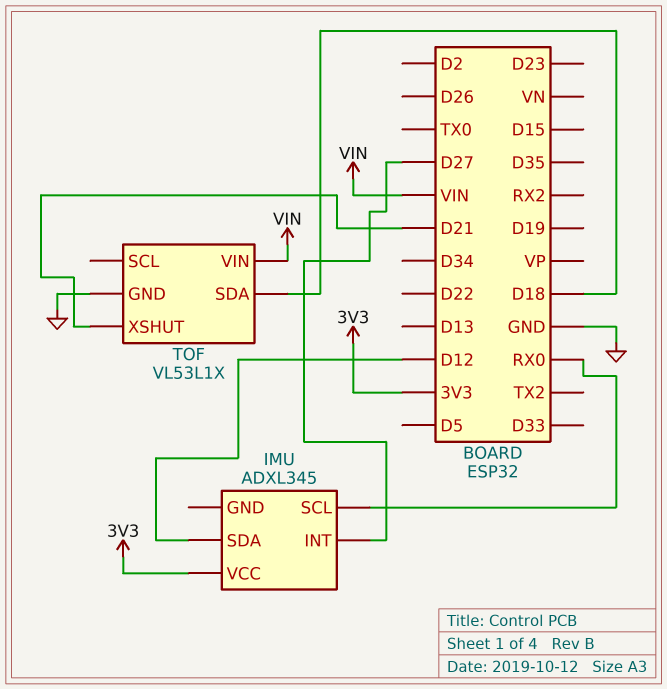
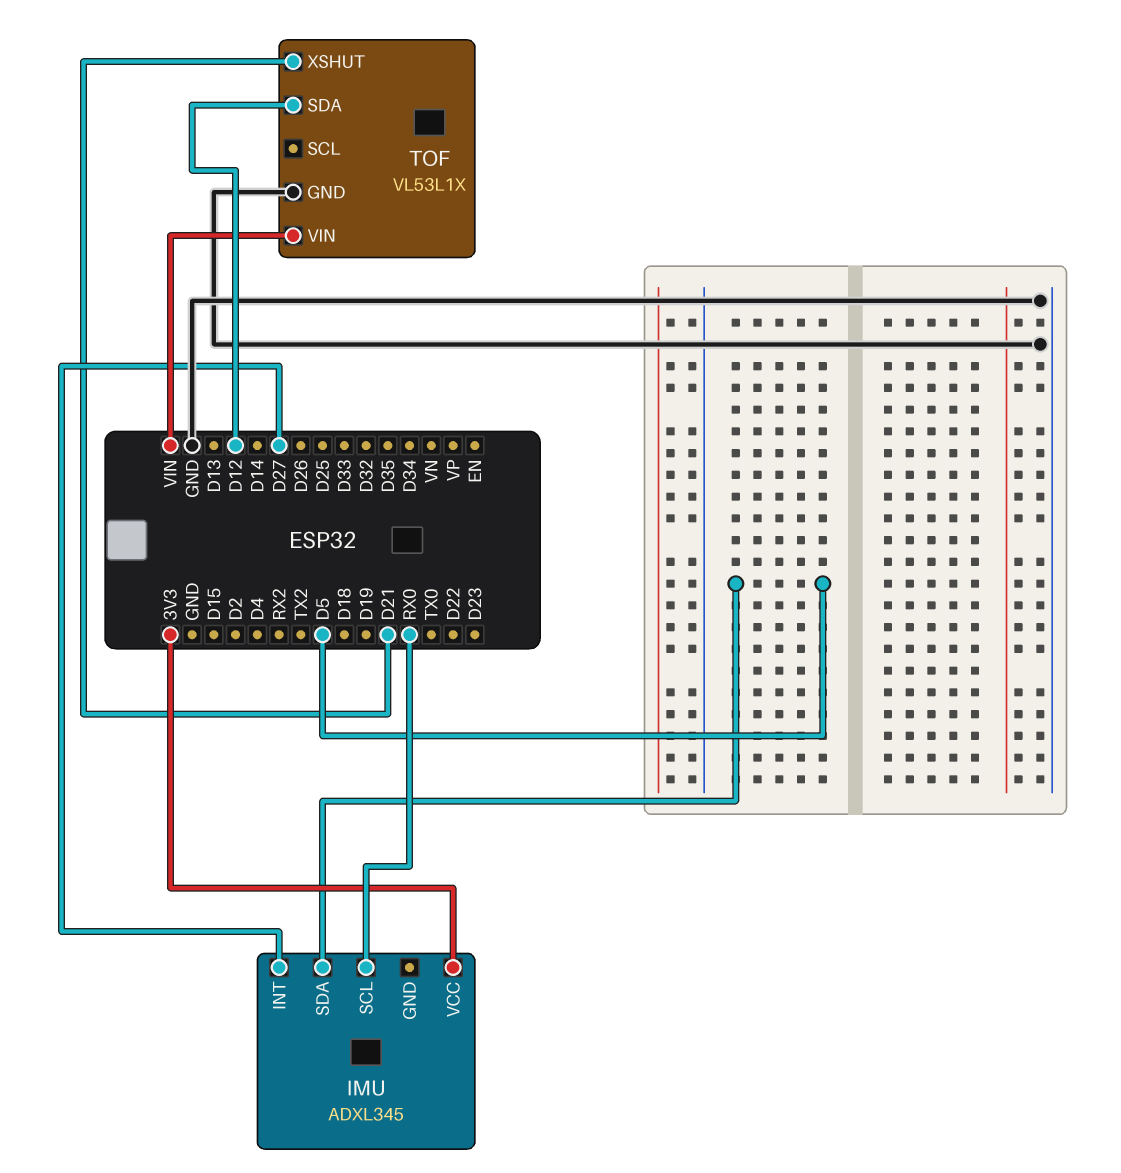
IMU pin SDA: D12 -> D5
TOF pin SDA: D18 -> D12

